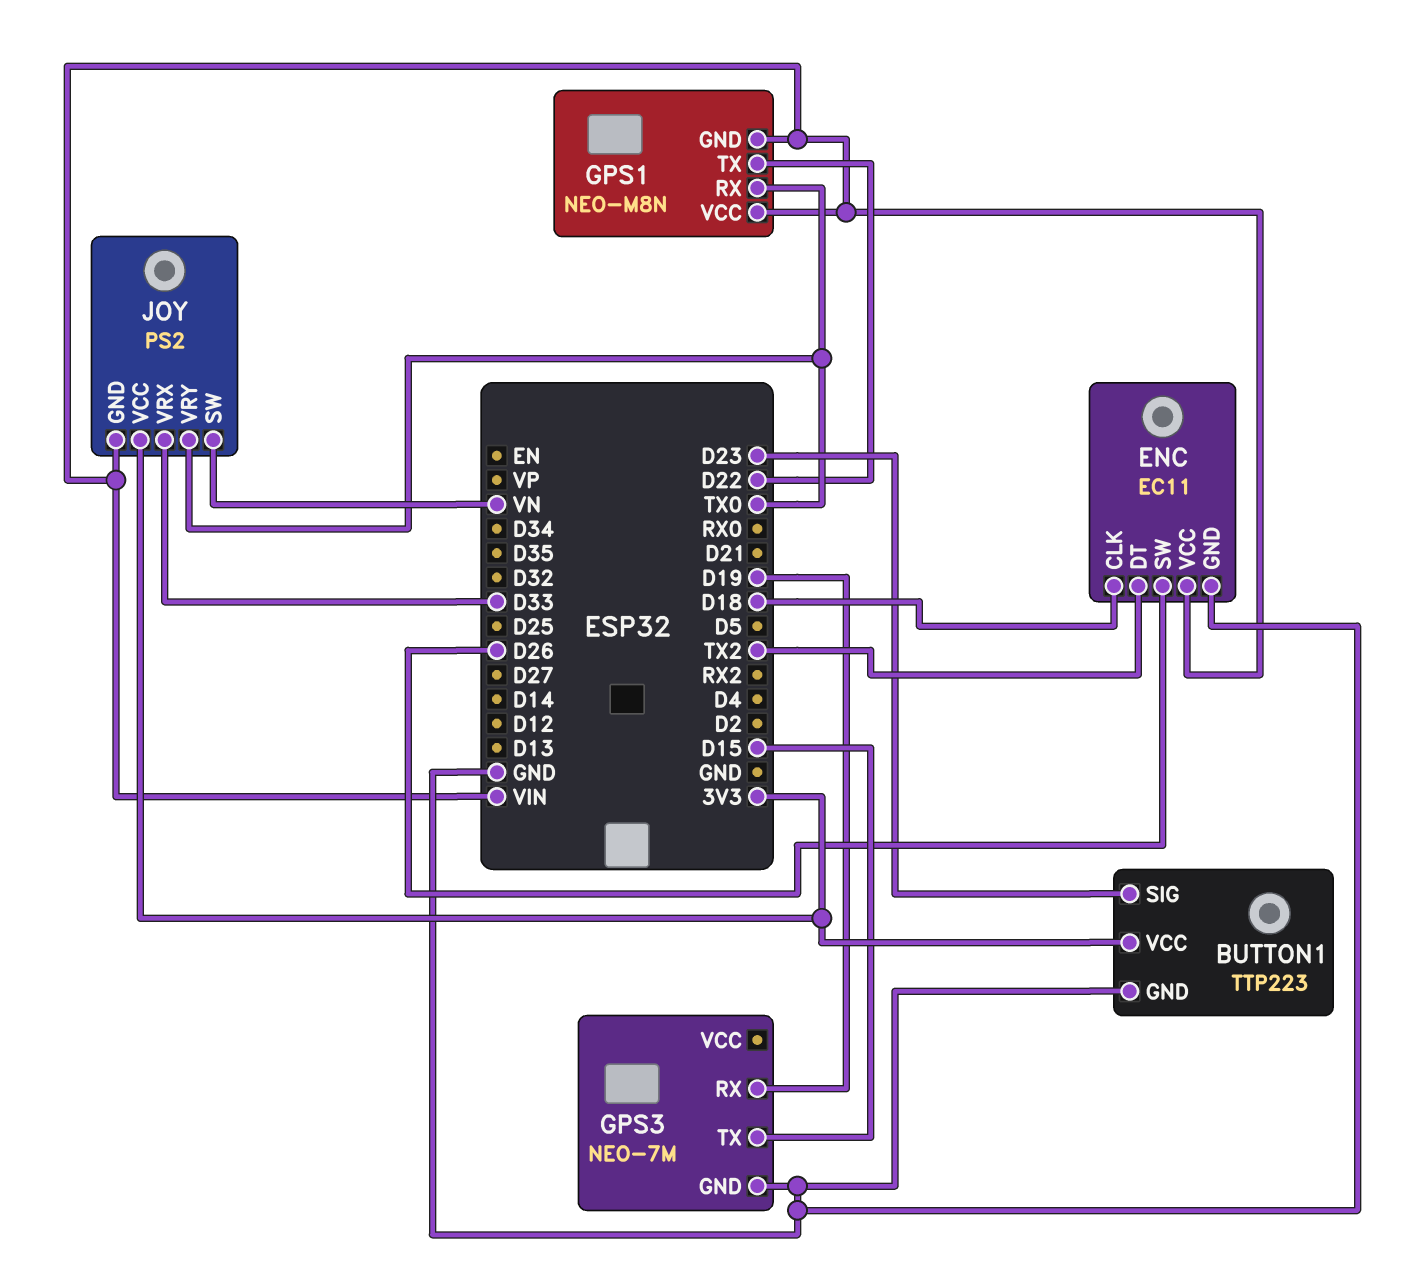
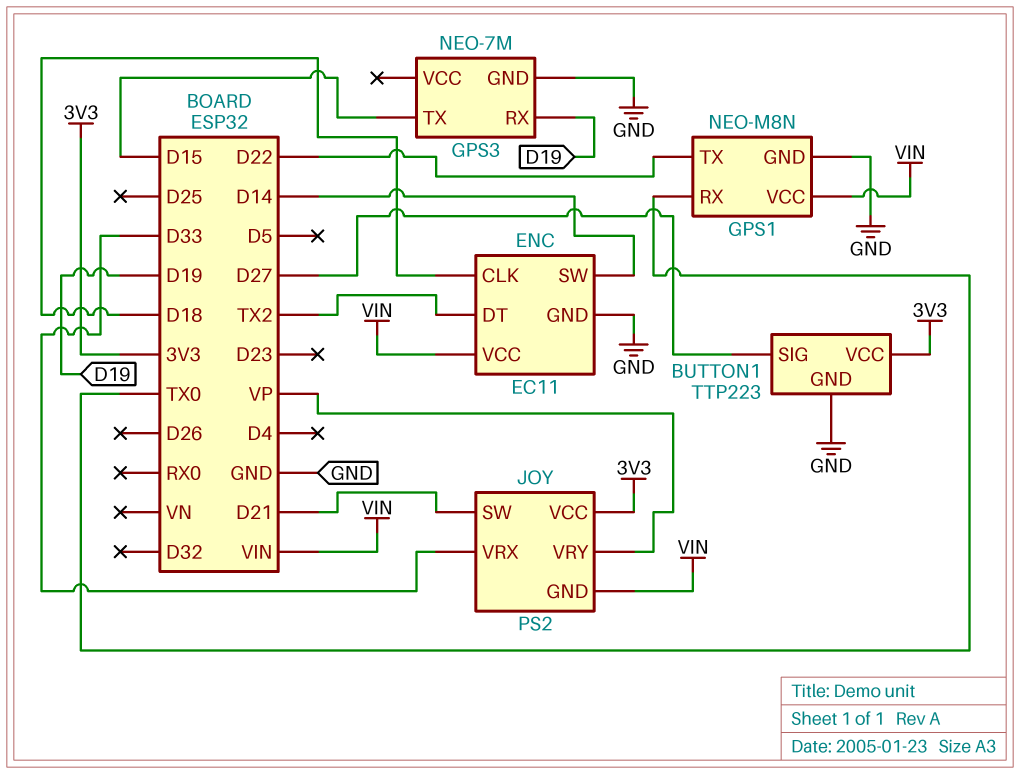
BUTTON1 pin SIG: D23 -> D27
ENC pin SW: D26 -> D14
GPS1 pin GND: VIN -> GND
JOY pin SW: VN -> D21
JOY pin VRY: TX0 -> VP

